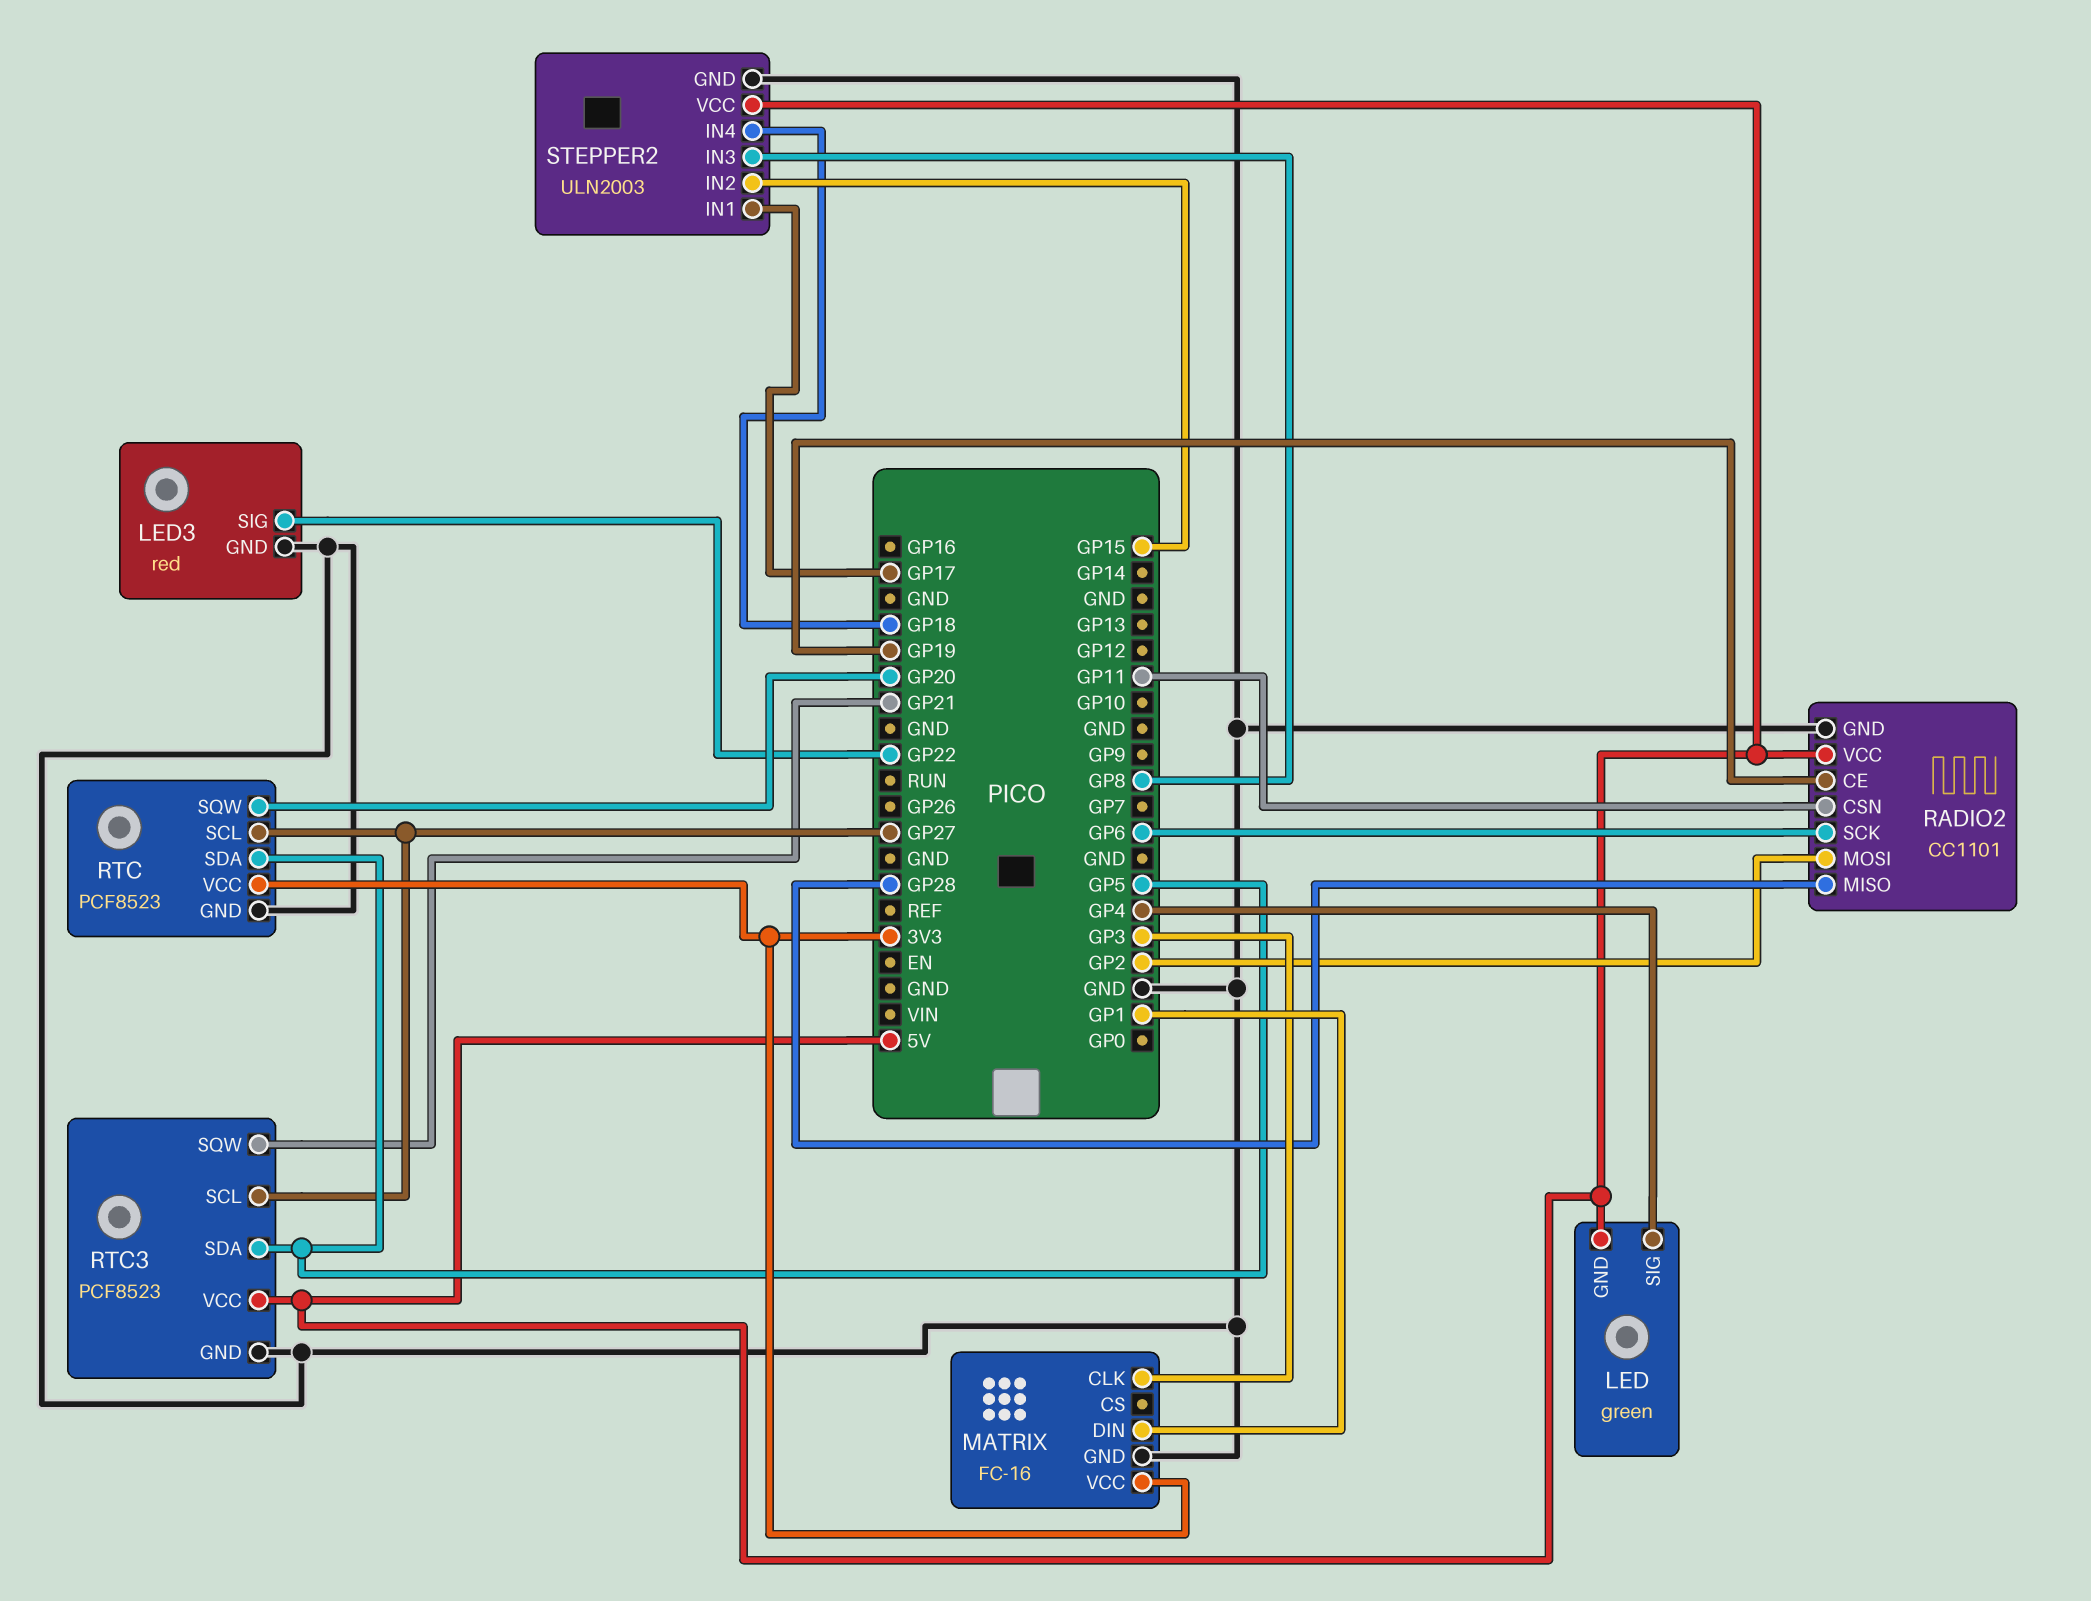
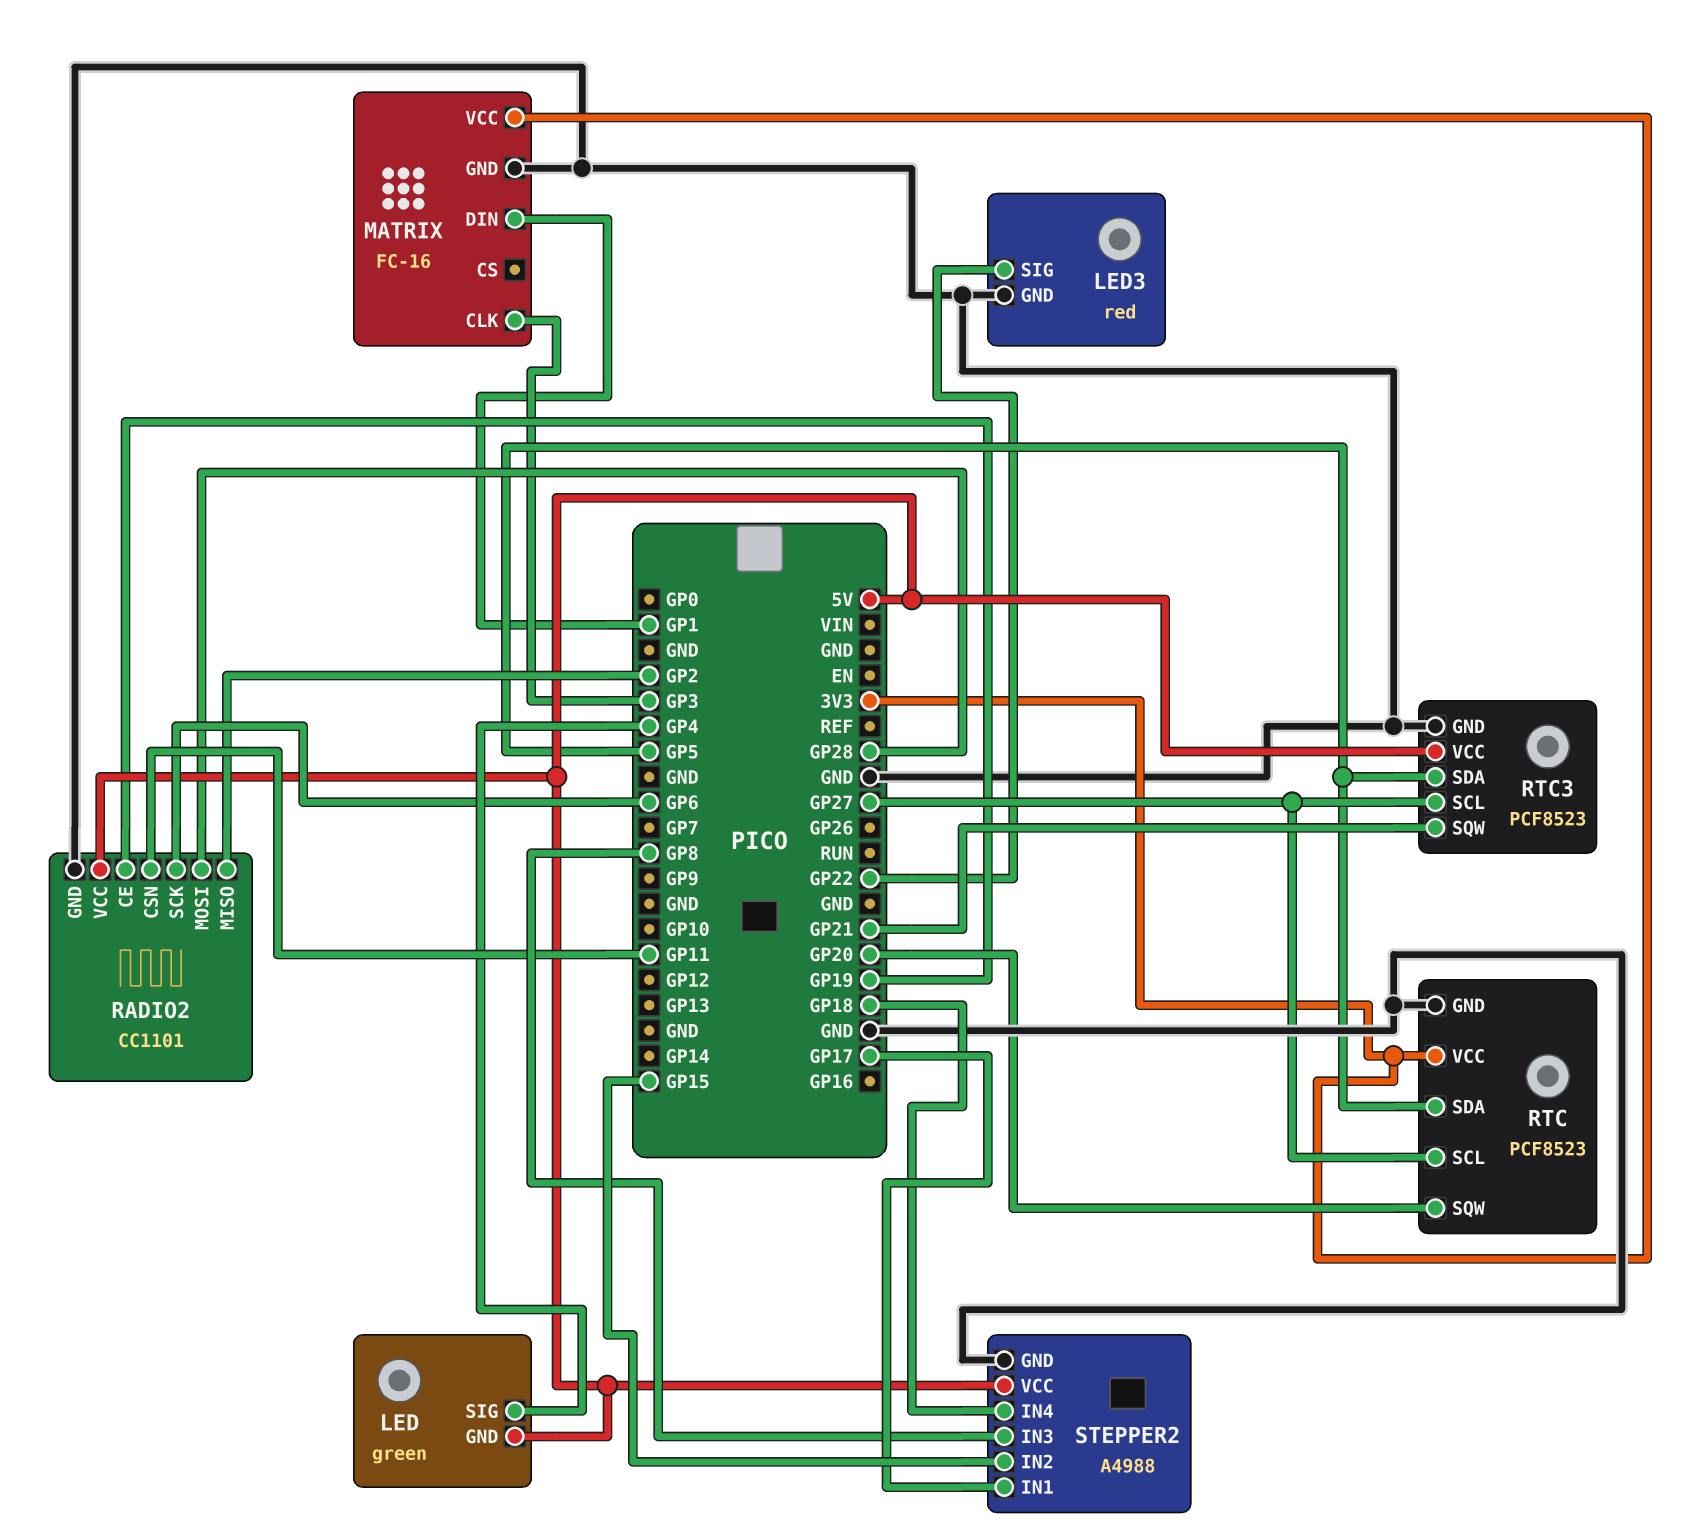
RADIO2 pin MISO: GP28 -> GP2
RADIO2 pin MOSI: GP2 -> GP28
STEPPER2: ULN2003 -> A4988

